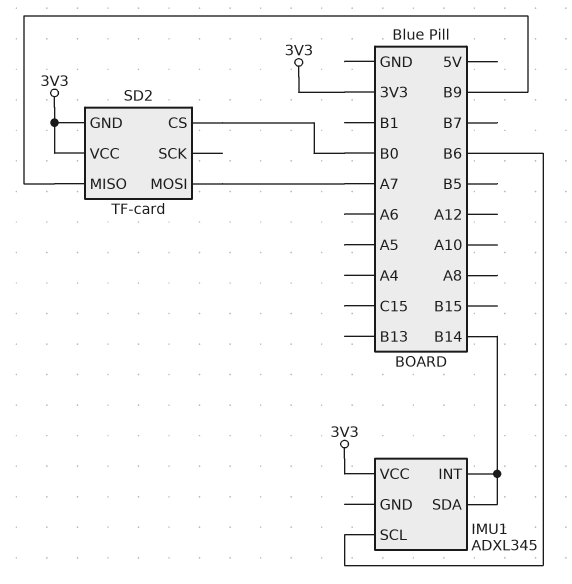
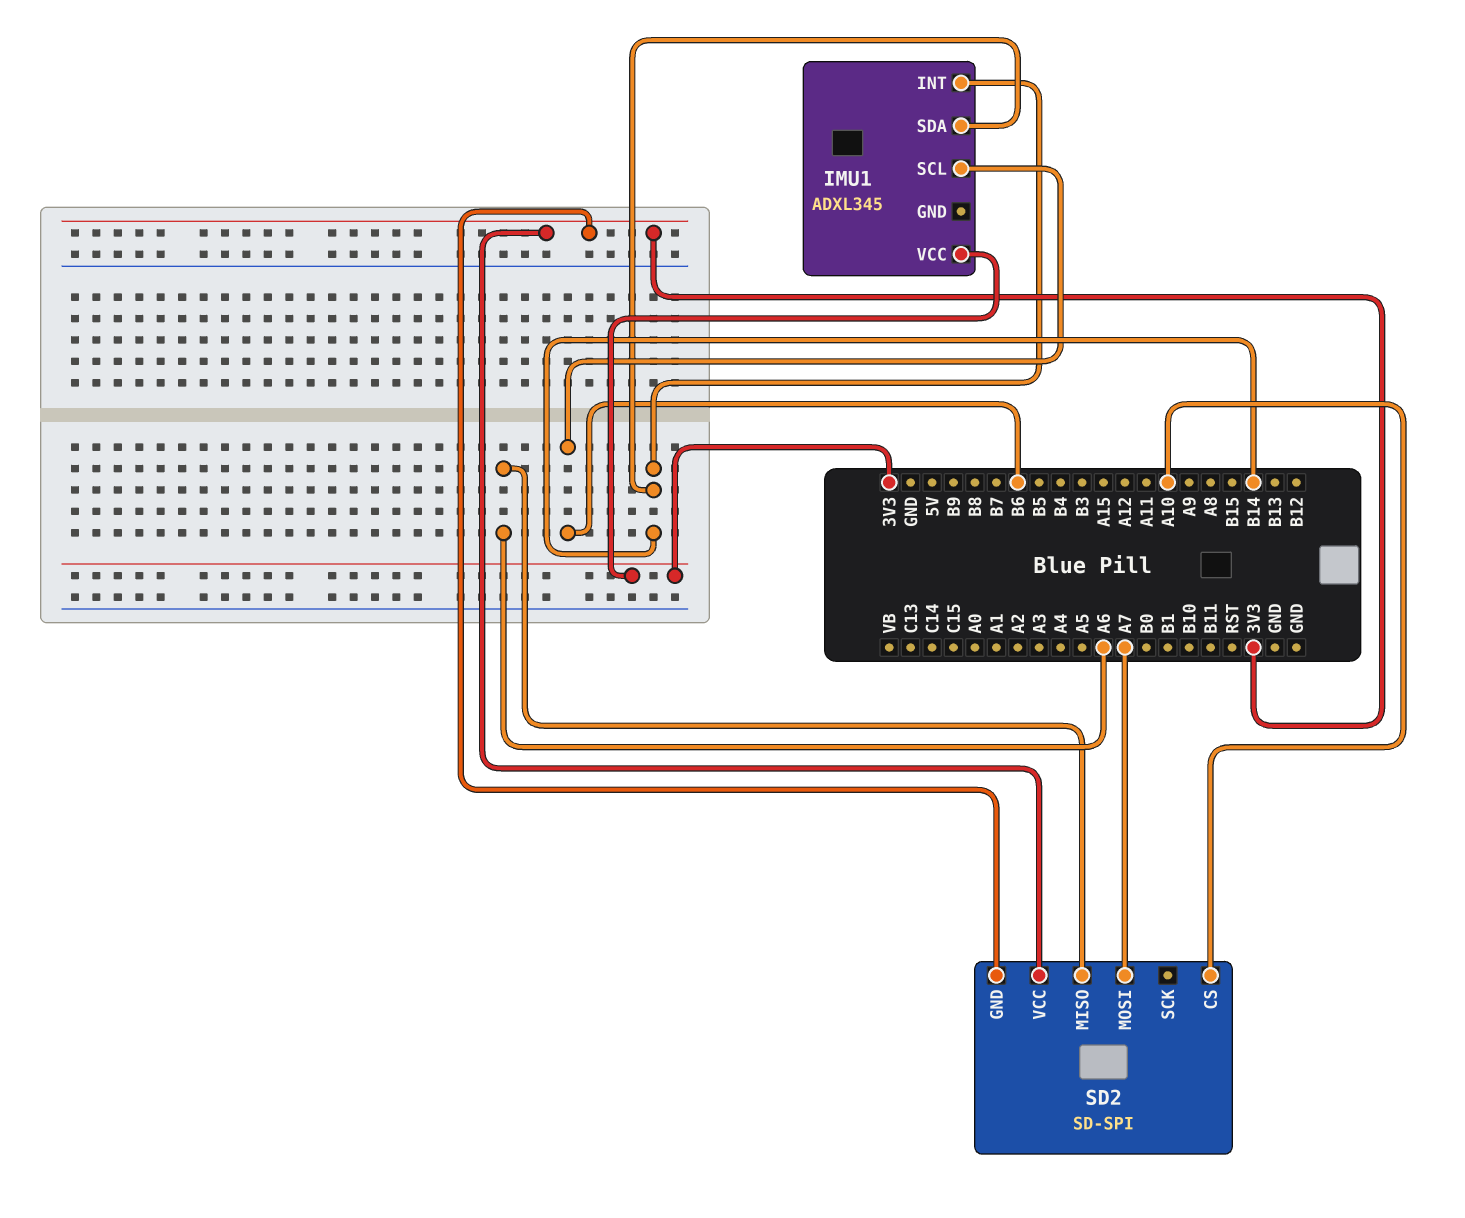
SD2: TF-card -> SD-SPI
SD2 pin CS: B0 -> A10
SD2 pin MISO: B9 -> A6

